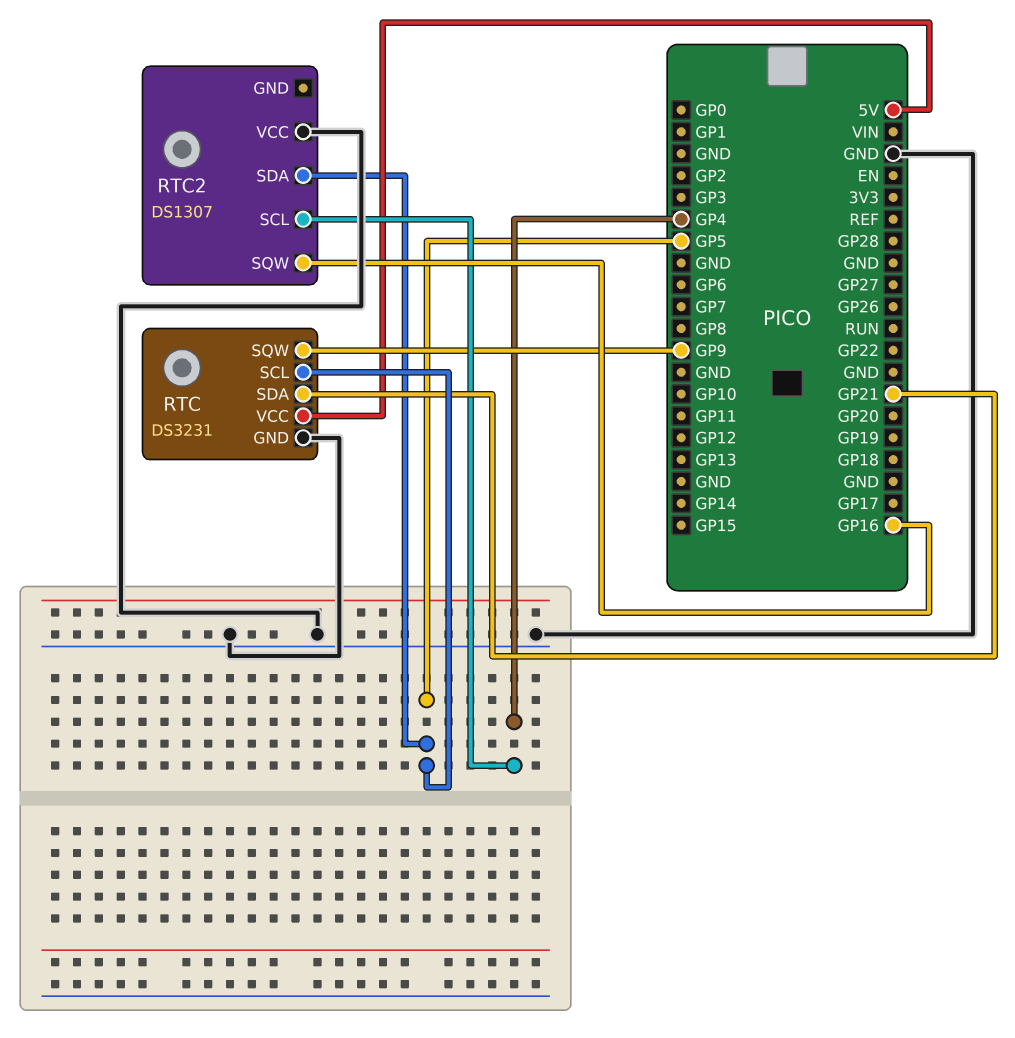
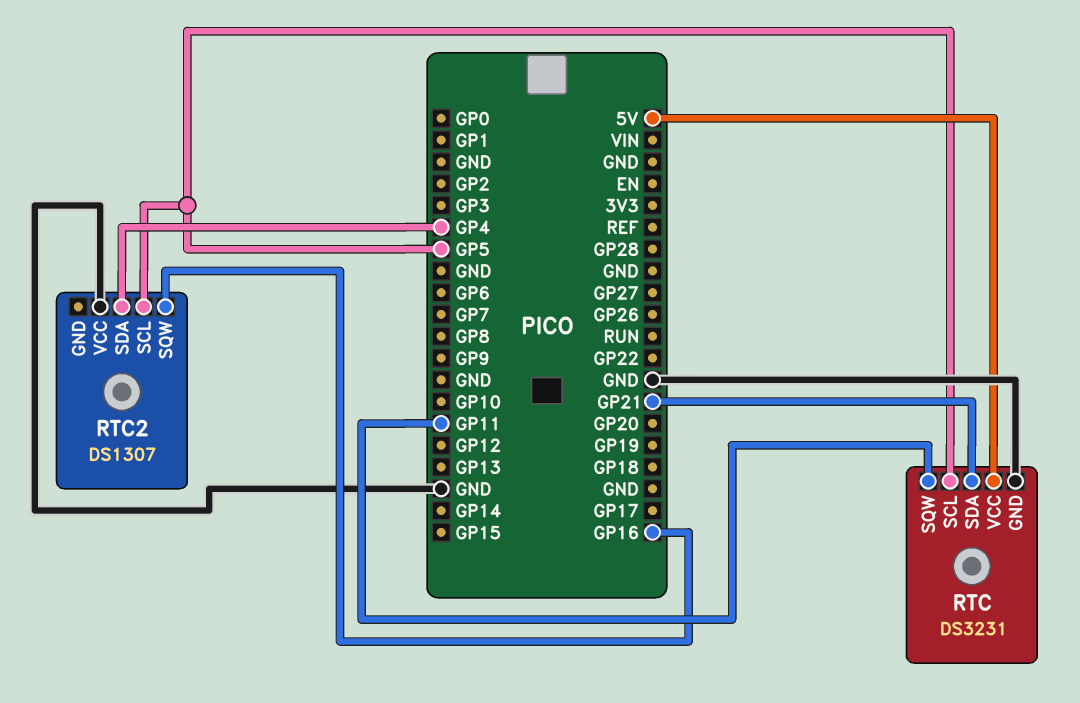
RTC pin SQW: GP9 -> GP11
RTC2 pin SCL: GP4 -> GP5
RTC2 pin SDA: GP5 -> GP4

